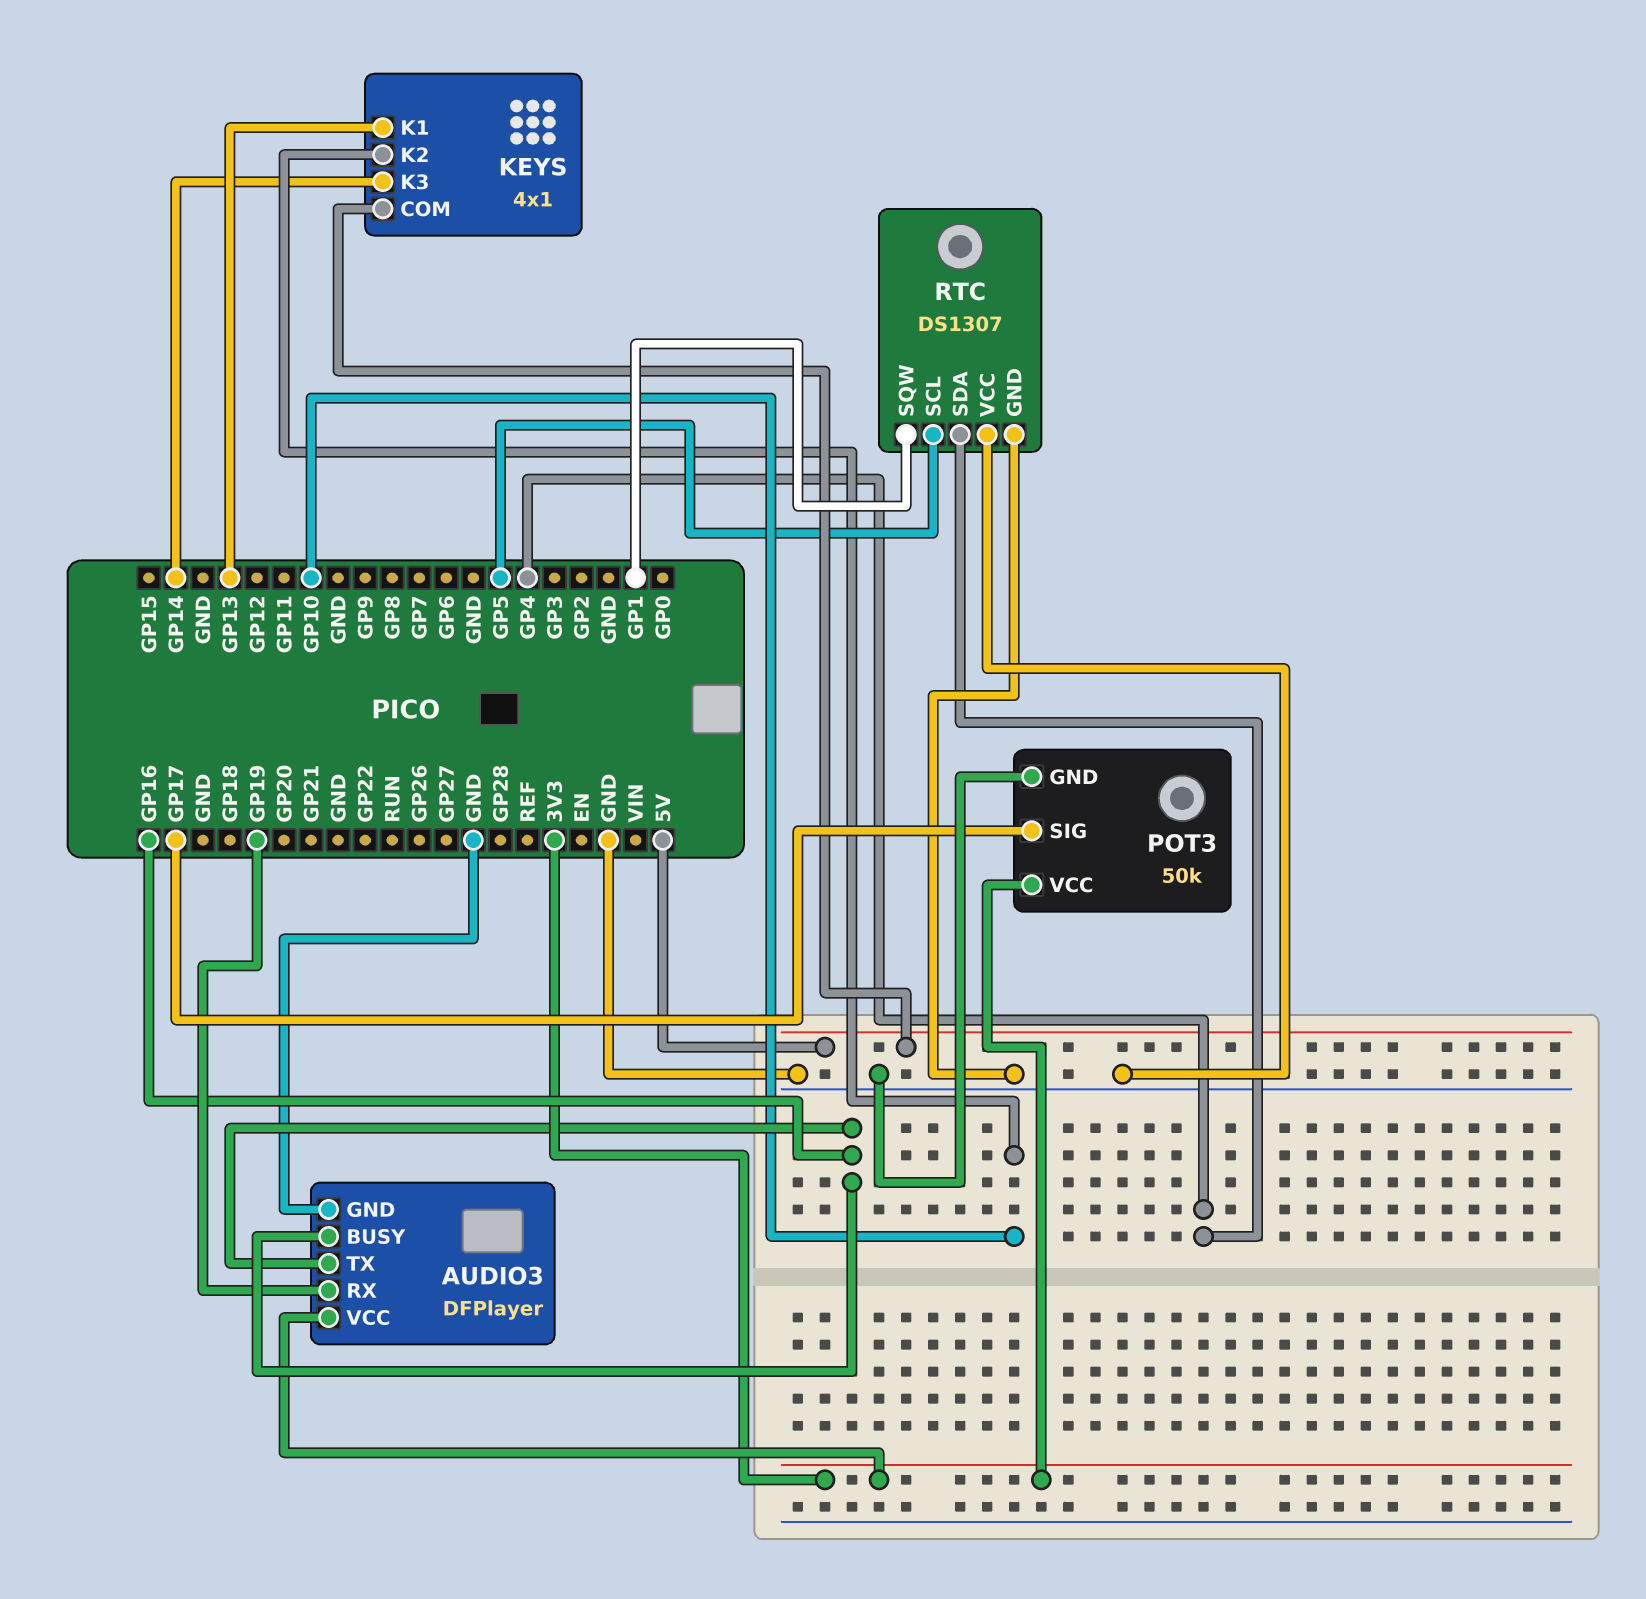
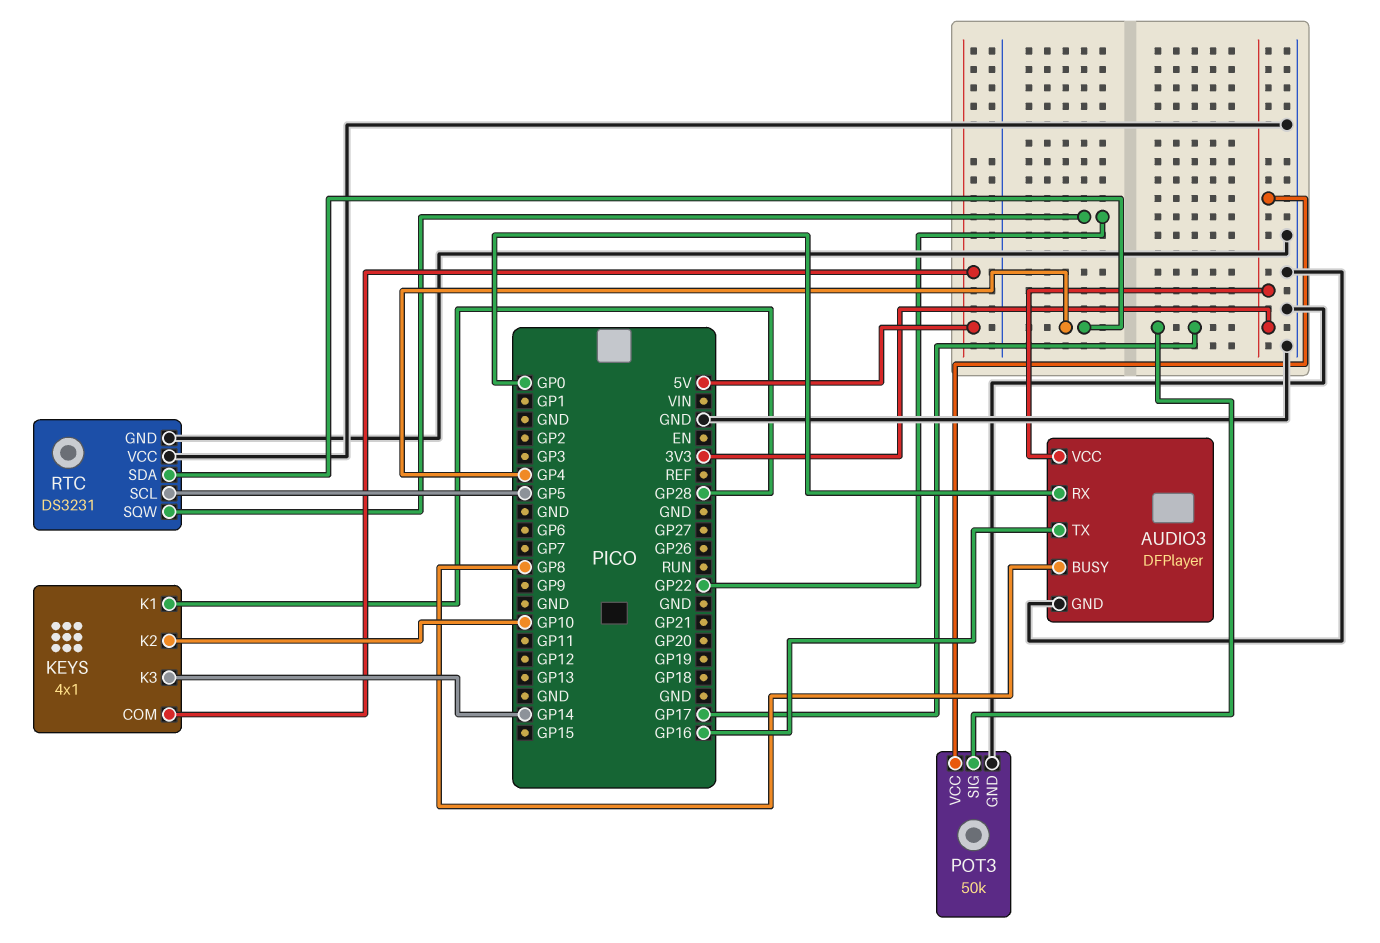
AUDIO3 pin BUSY: GP16 -> GP8
AUDIO3 pin RX: GP19 -> GP0
KEYS pin K1: GP13 -> GP28
RTC: DS1307 -> DS3231
RTC pin SQW: GP1 -> GP22

